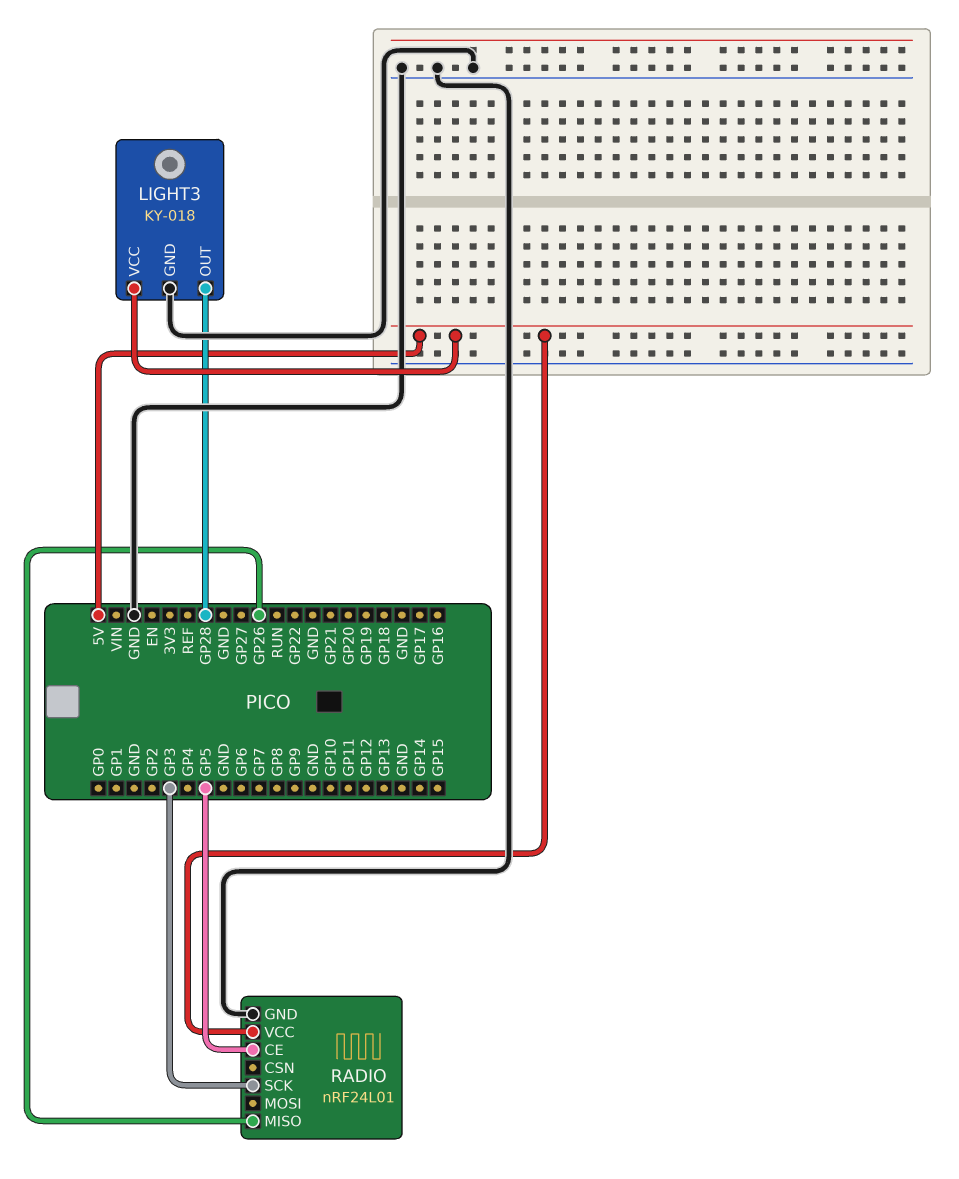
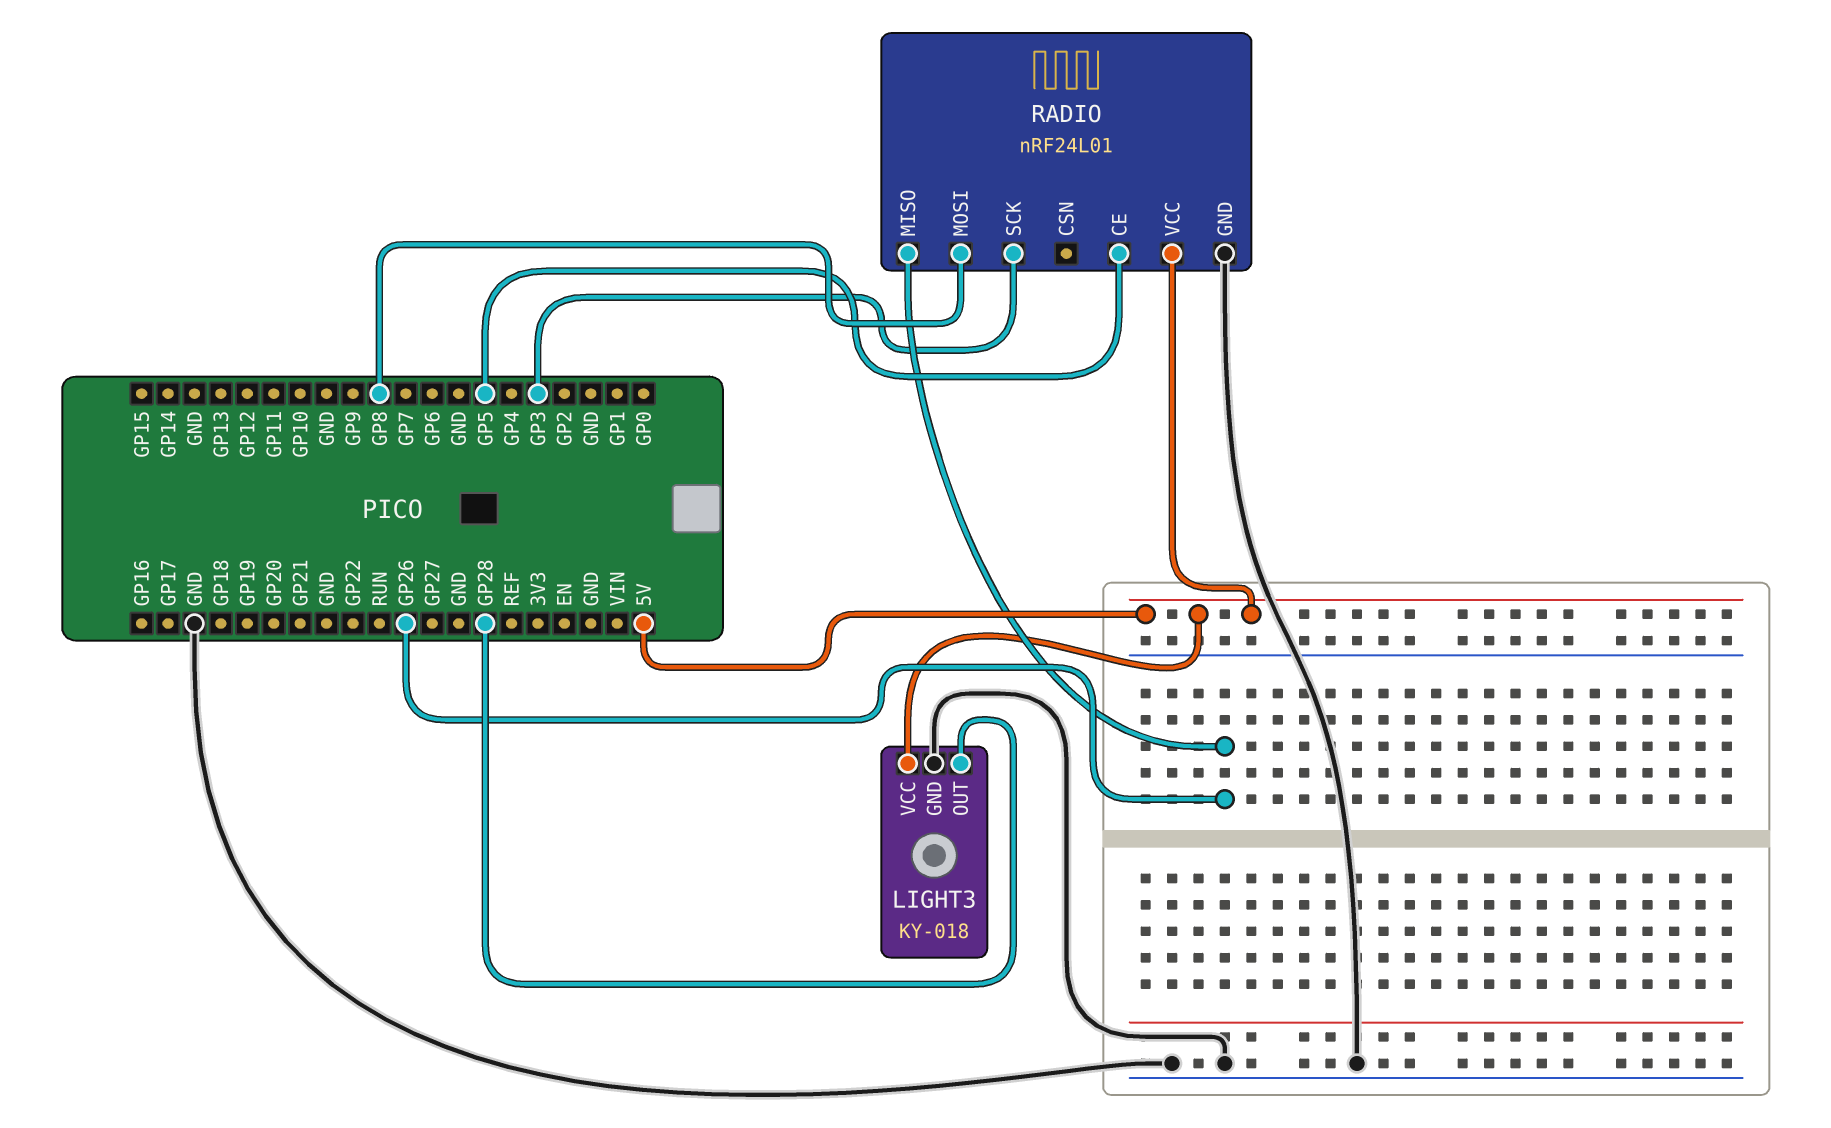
RADIO pin MOSI: none -> GP8

